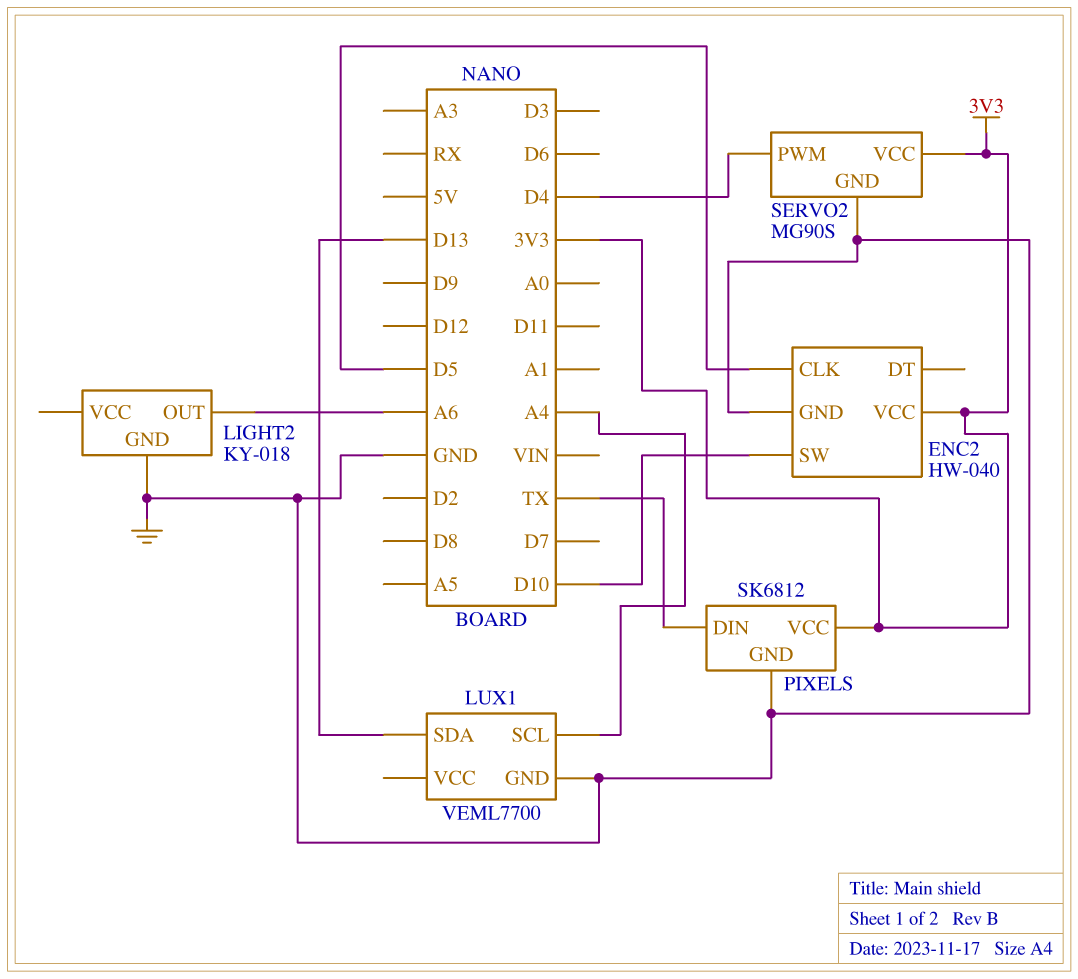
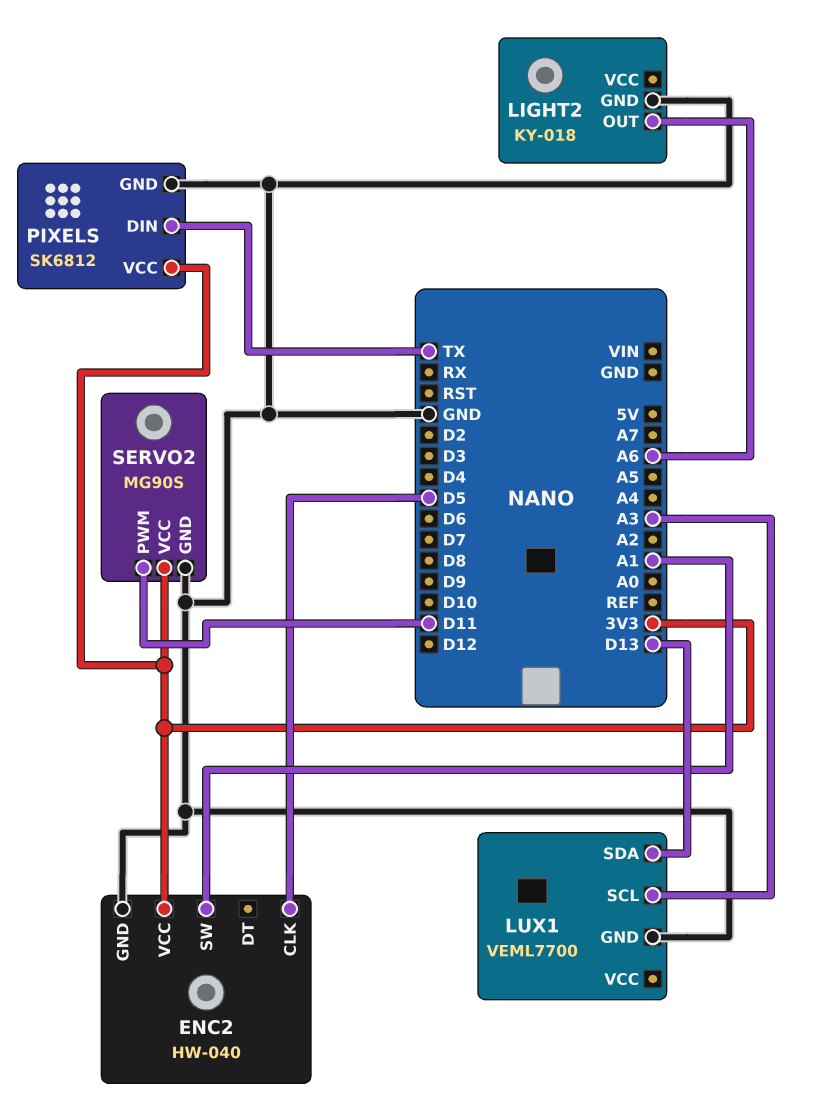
ENC2 pin SW: D10 -> A1
LUX1 pin SCL: A4 -> A3
SERVO2 pin PWM: D4 -> D11

